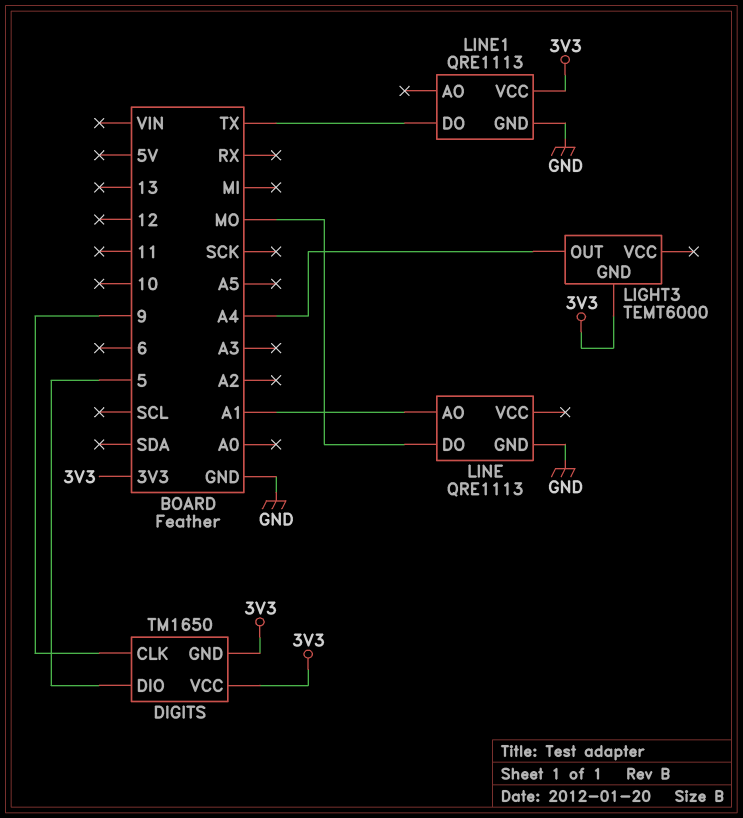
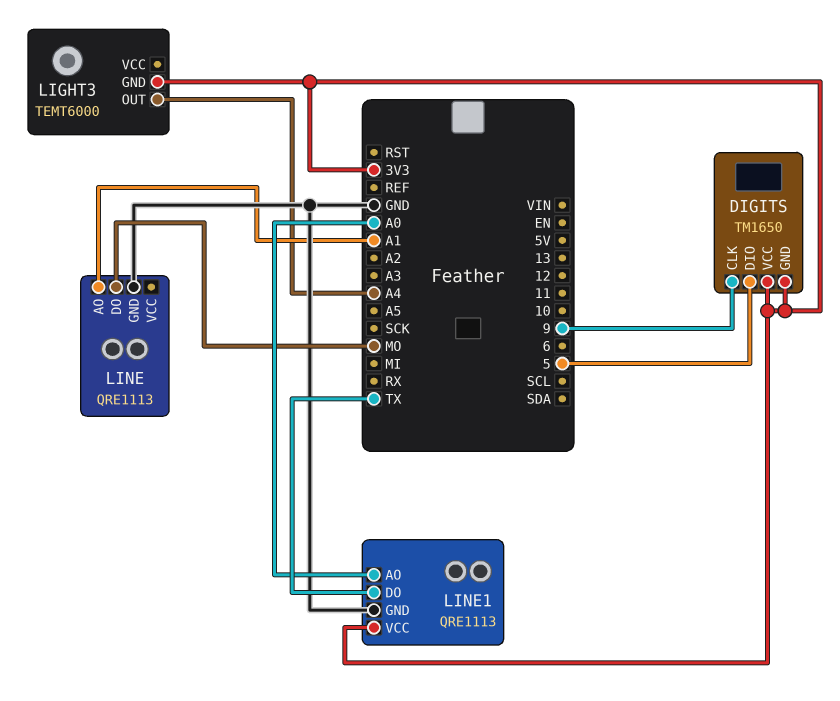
LINE1 pin AO: none -> A0

